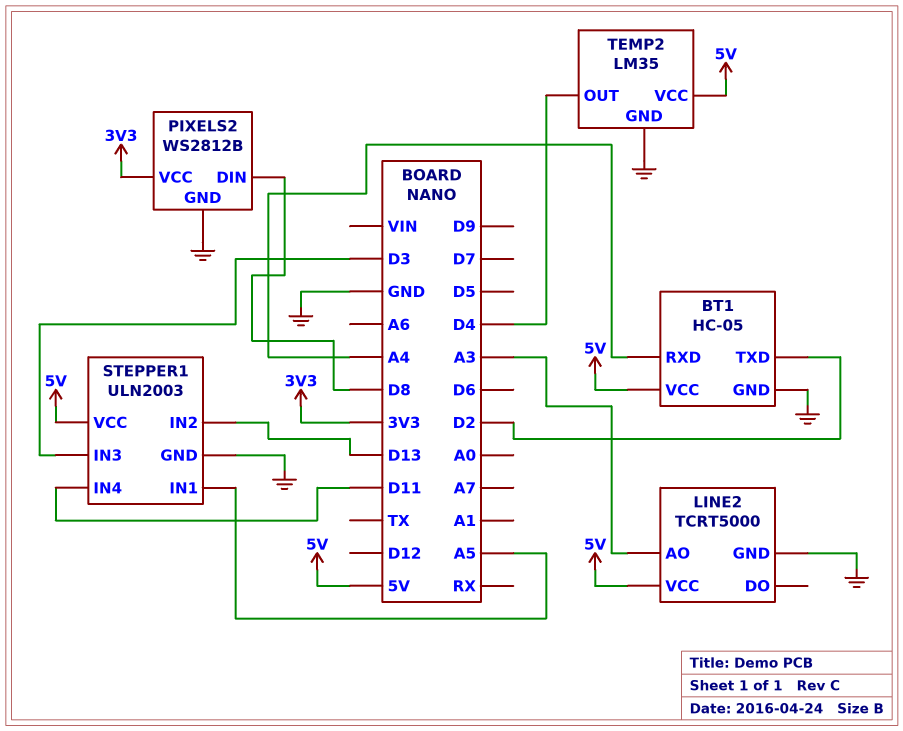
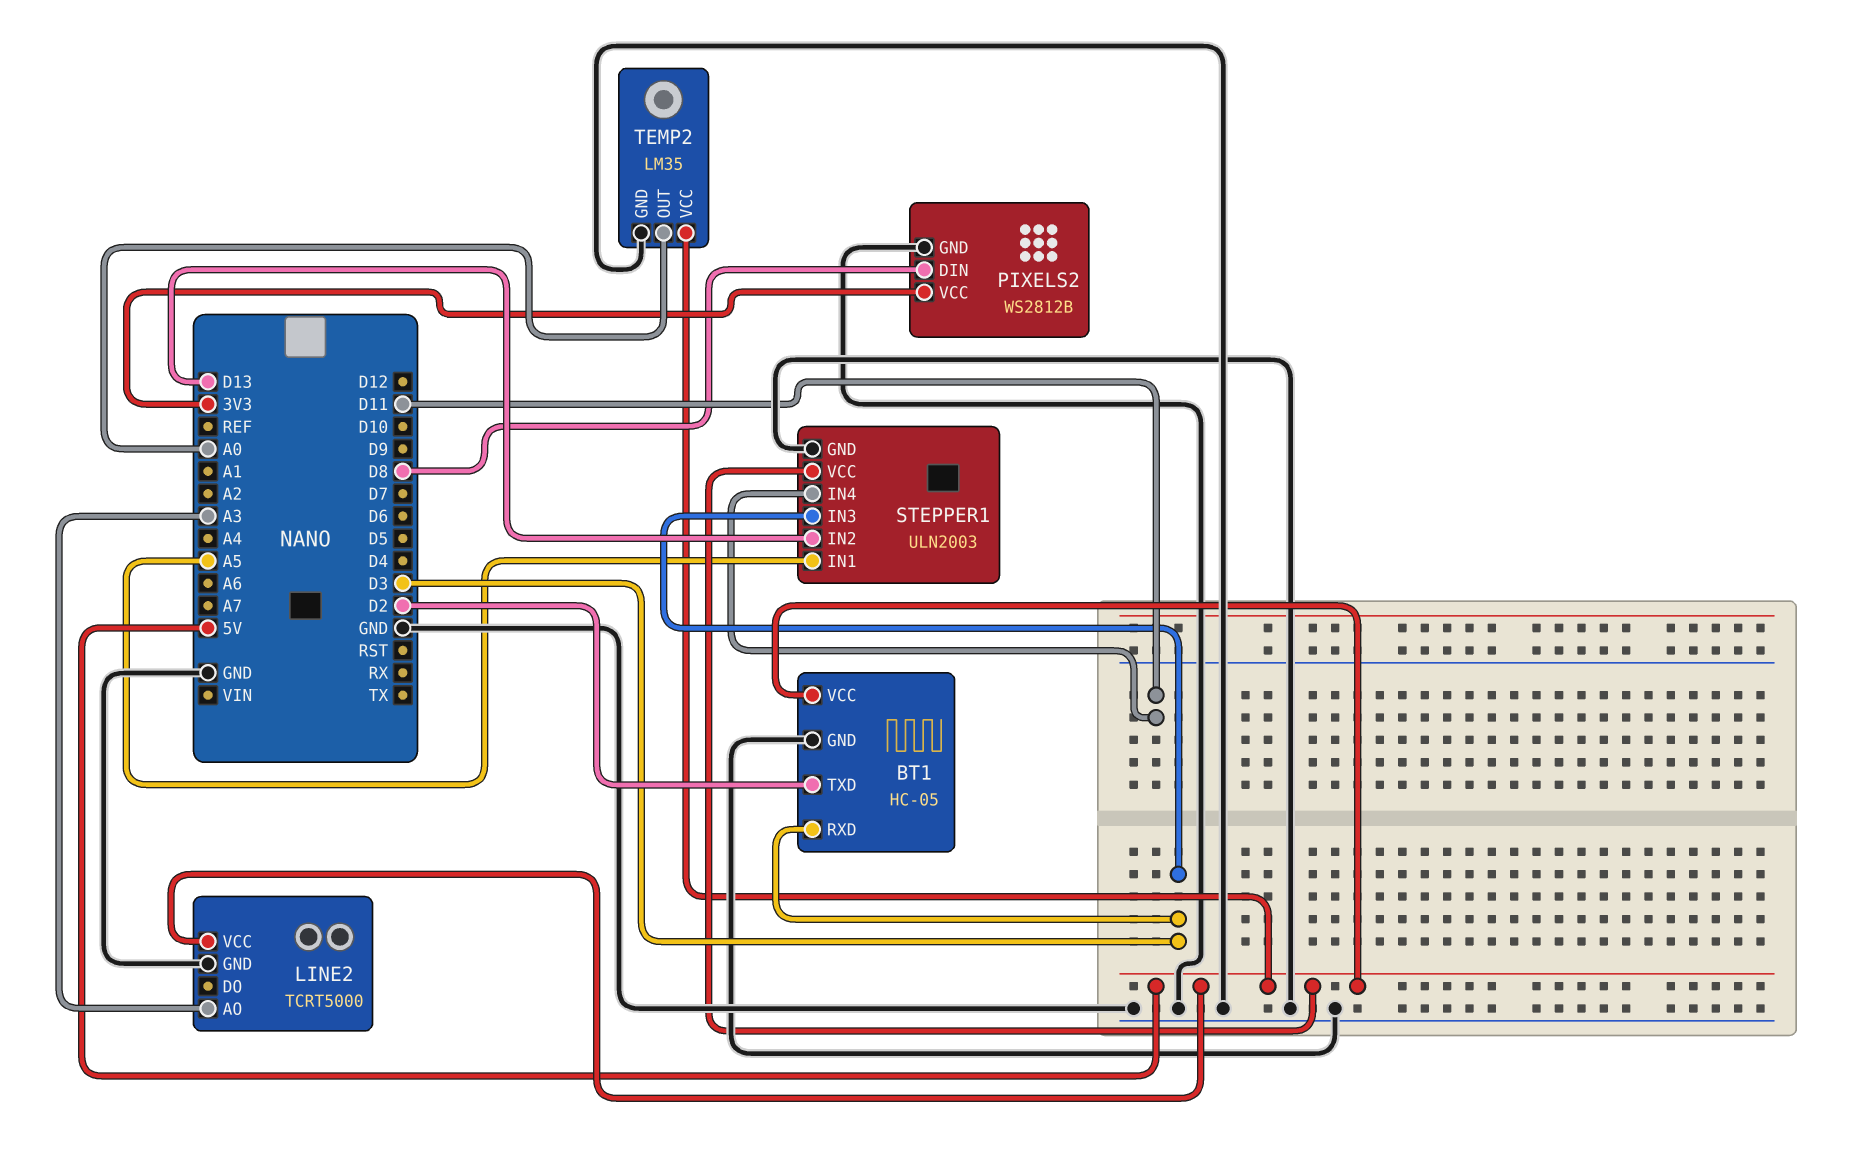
BT1 pin RXD: A4 -> D3
TEMP2 pin OUT: D4 -> A0

